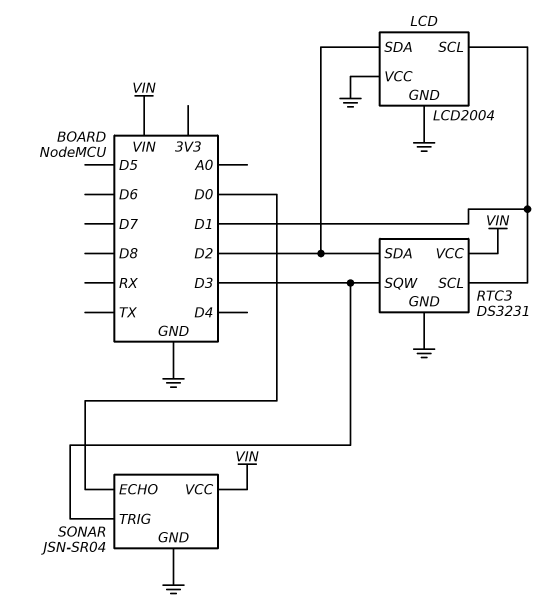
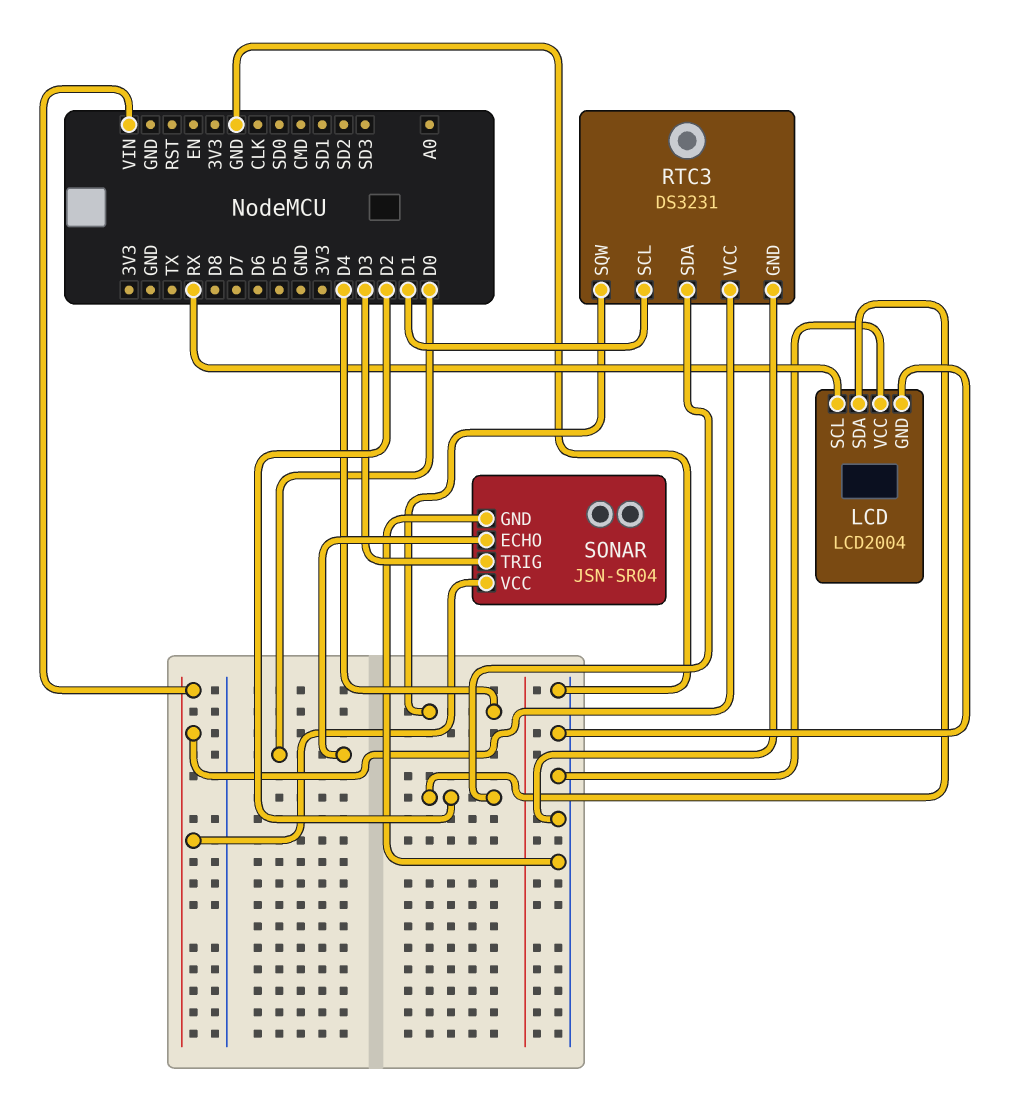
LCD pin SCL: D1 -> RX
RTC3 pin SQW: D3 -> D4

